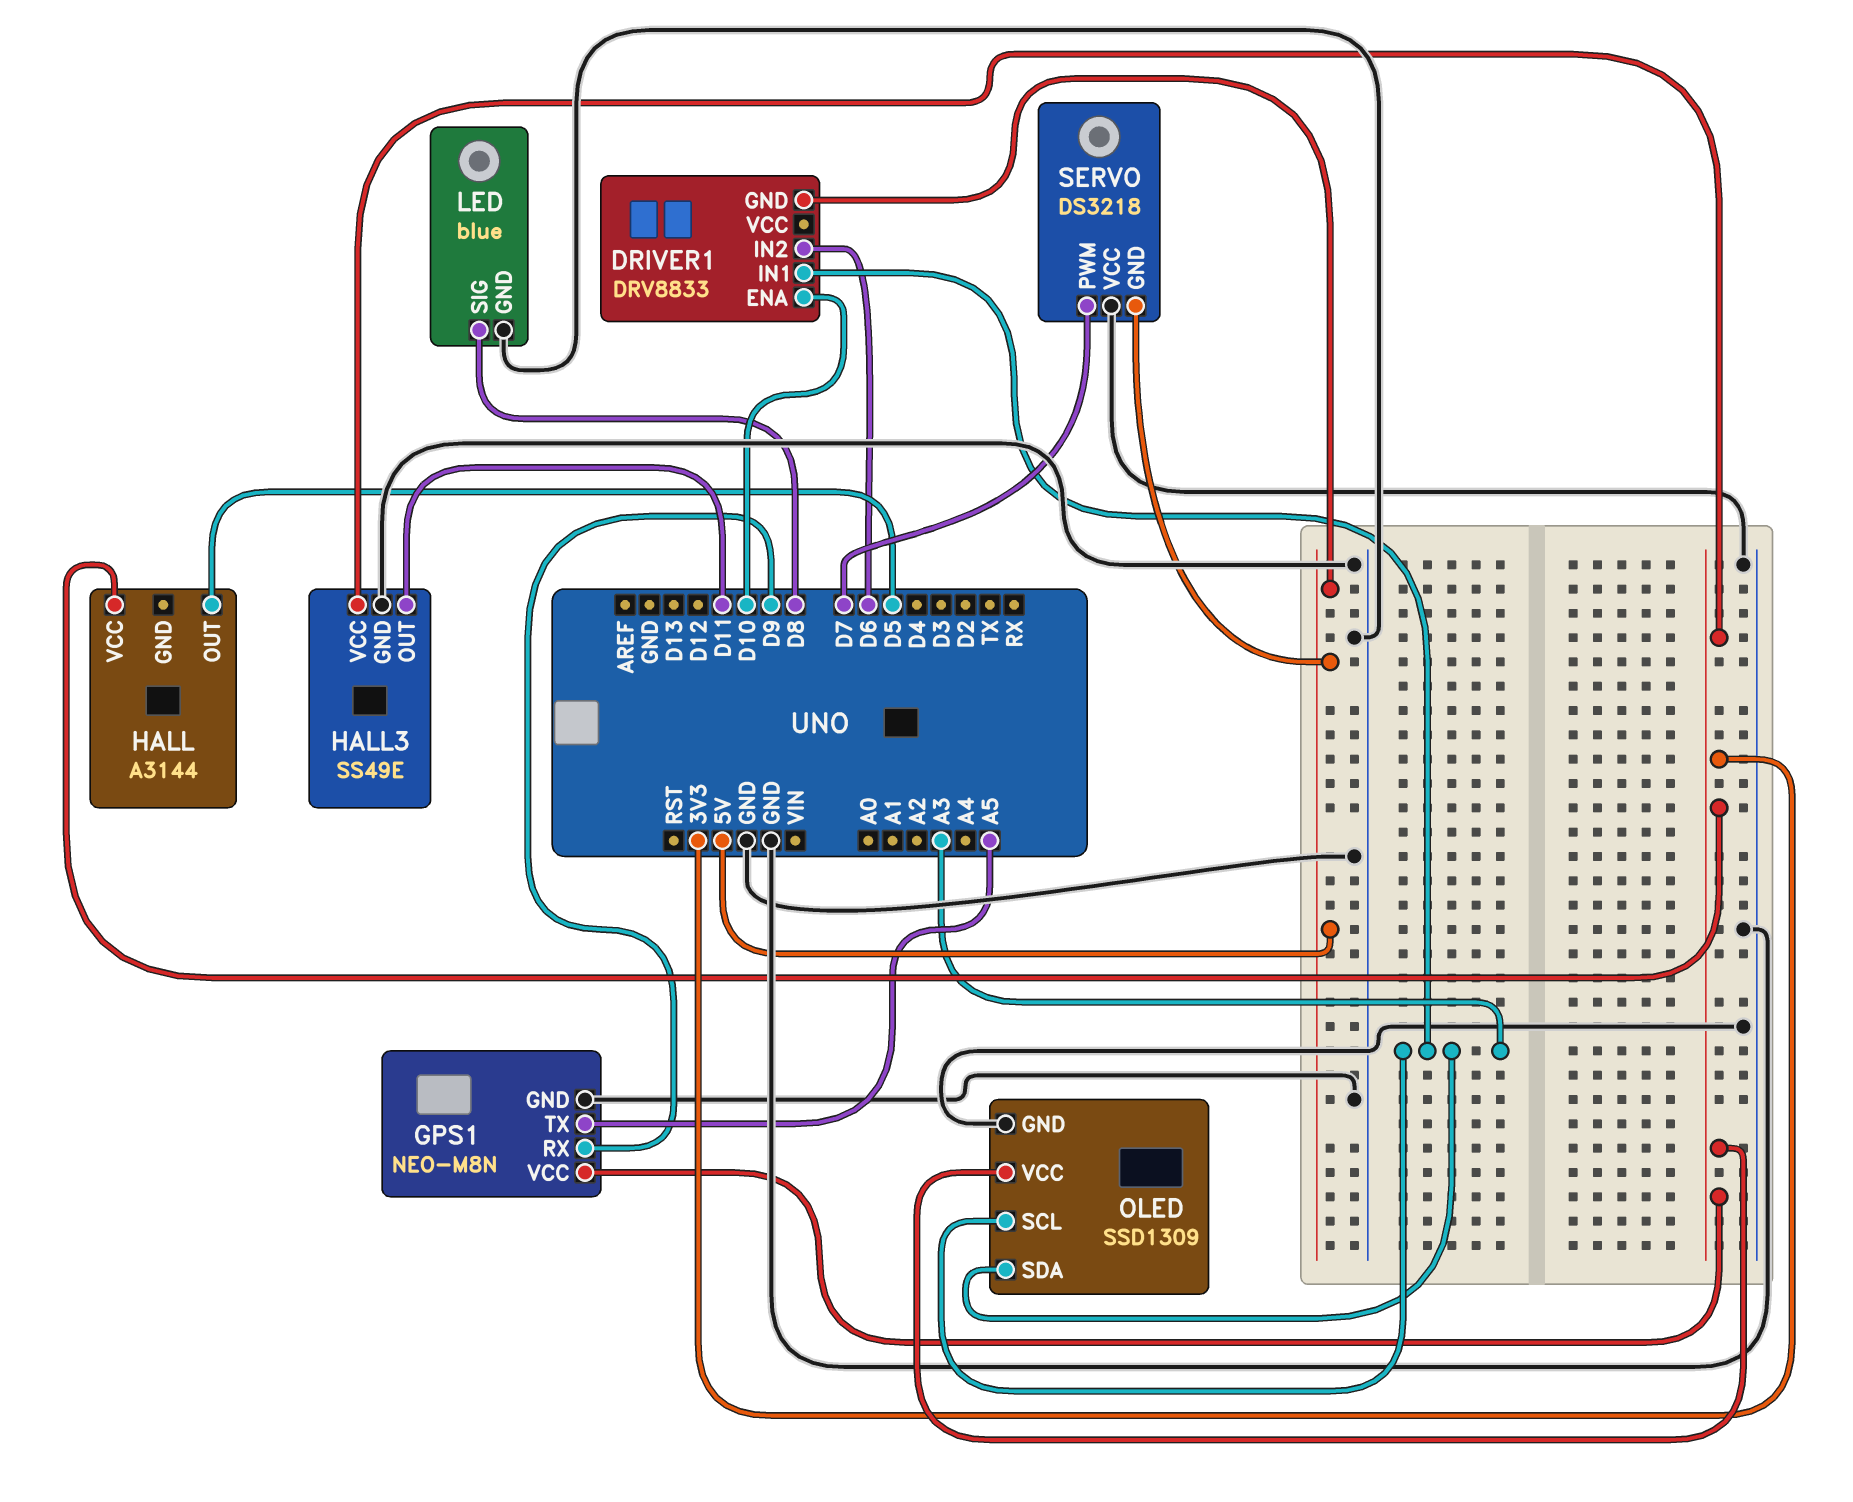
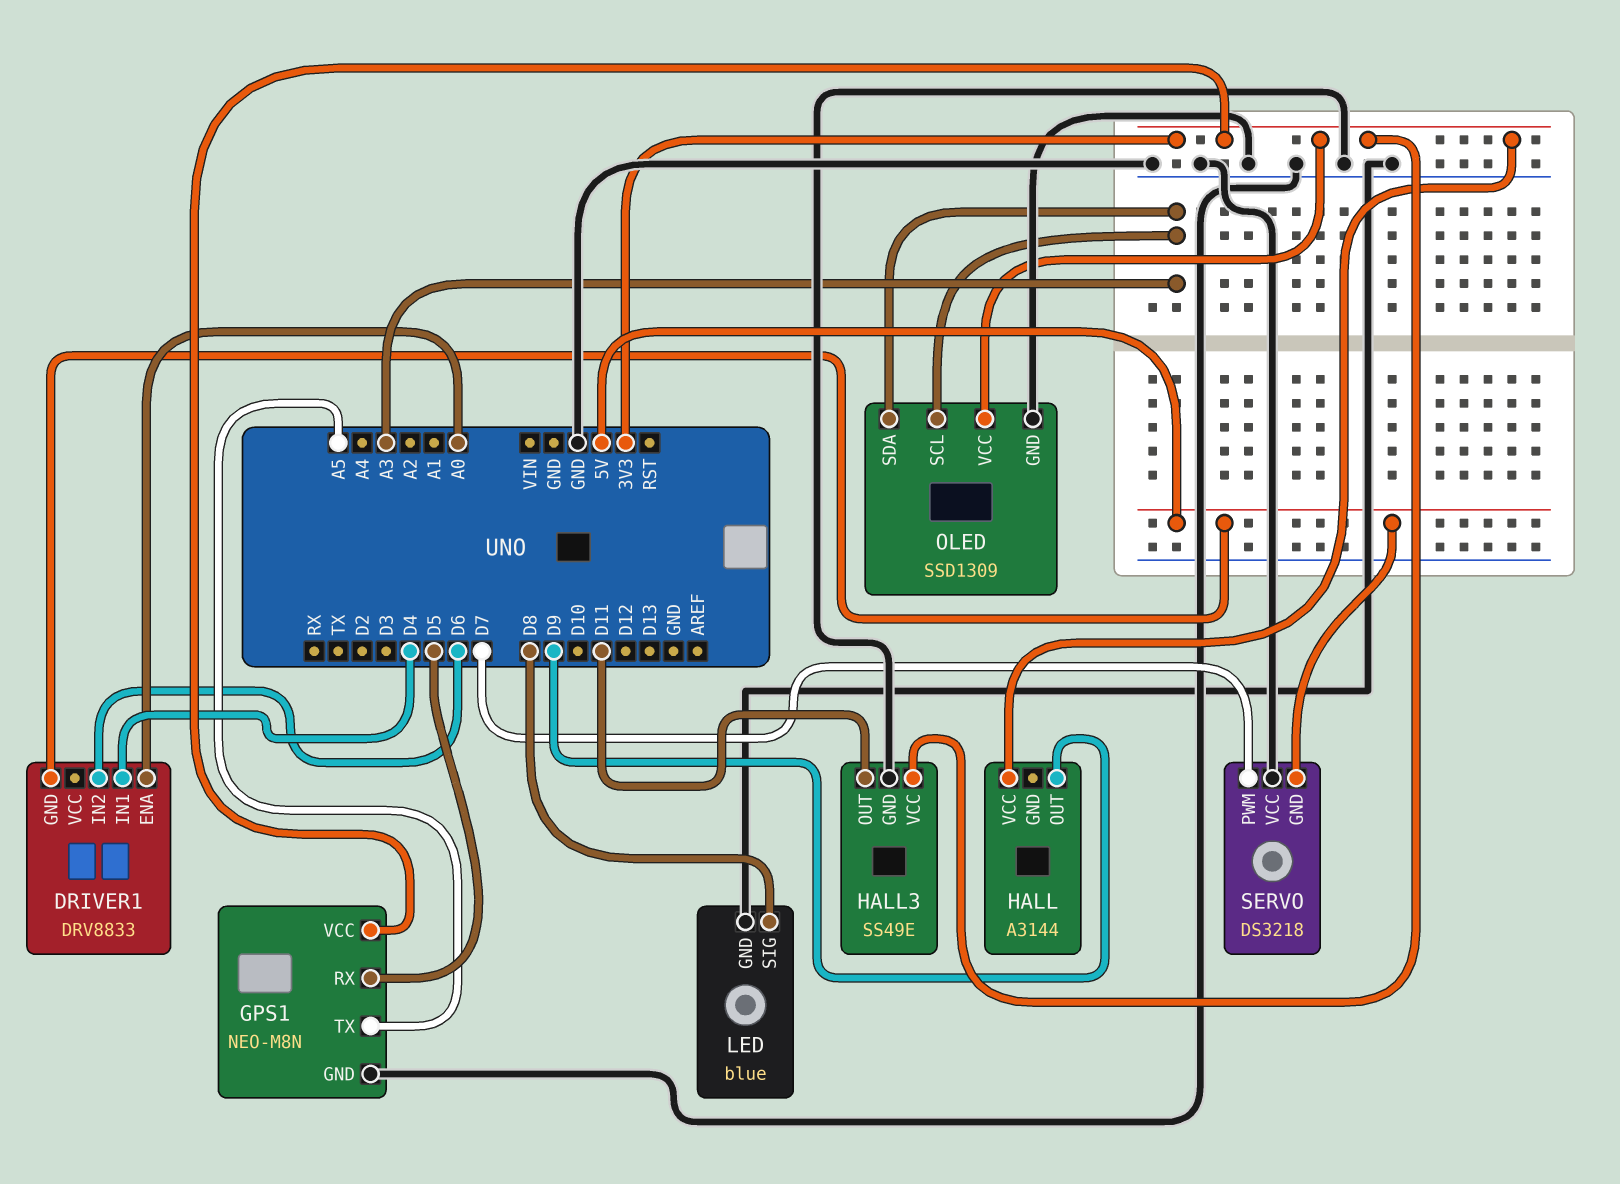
DRIVER1 pin ENA: D10 -> A0
DRIVER1 pin IN1: A3 -> D4
GPS1 pin RX: D9 -> D5
HALL pin OUT: D5 -> D9

